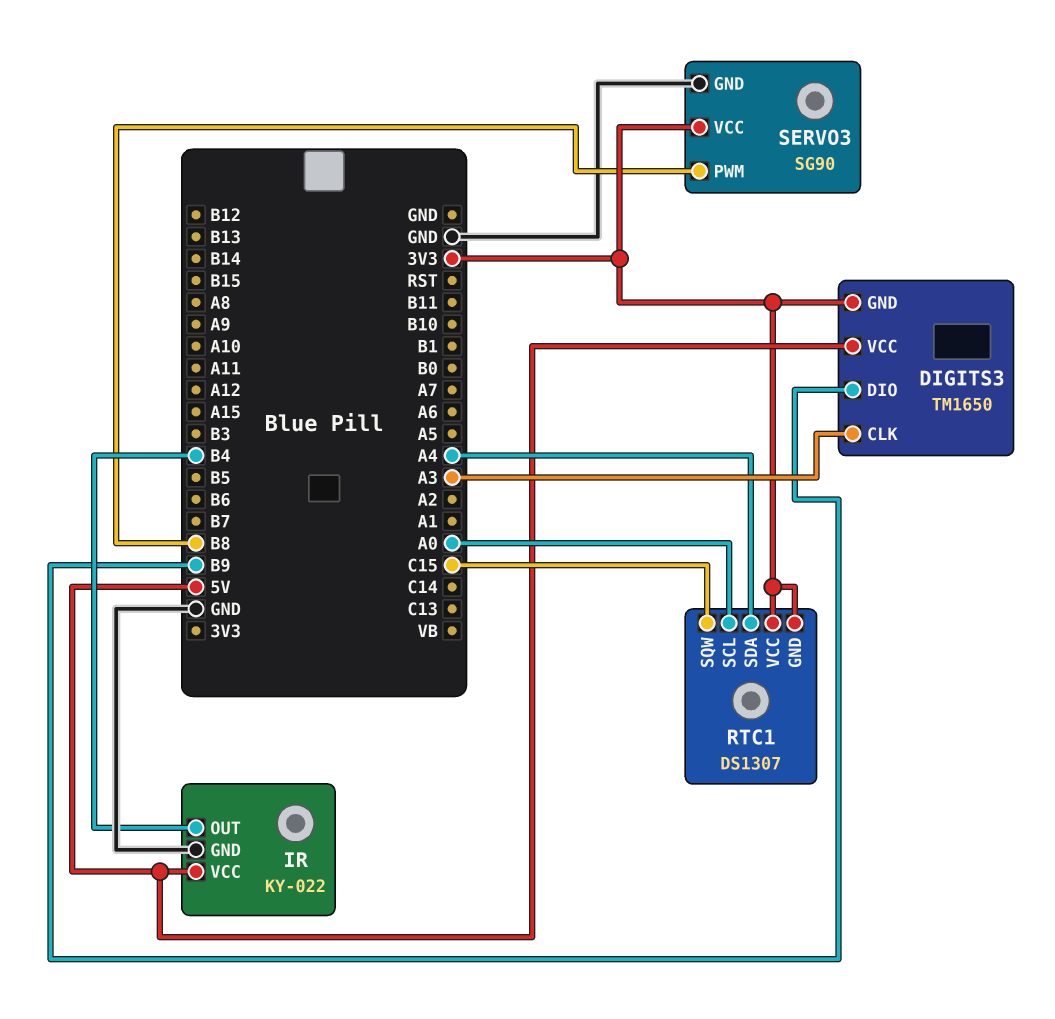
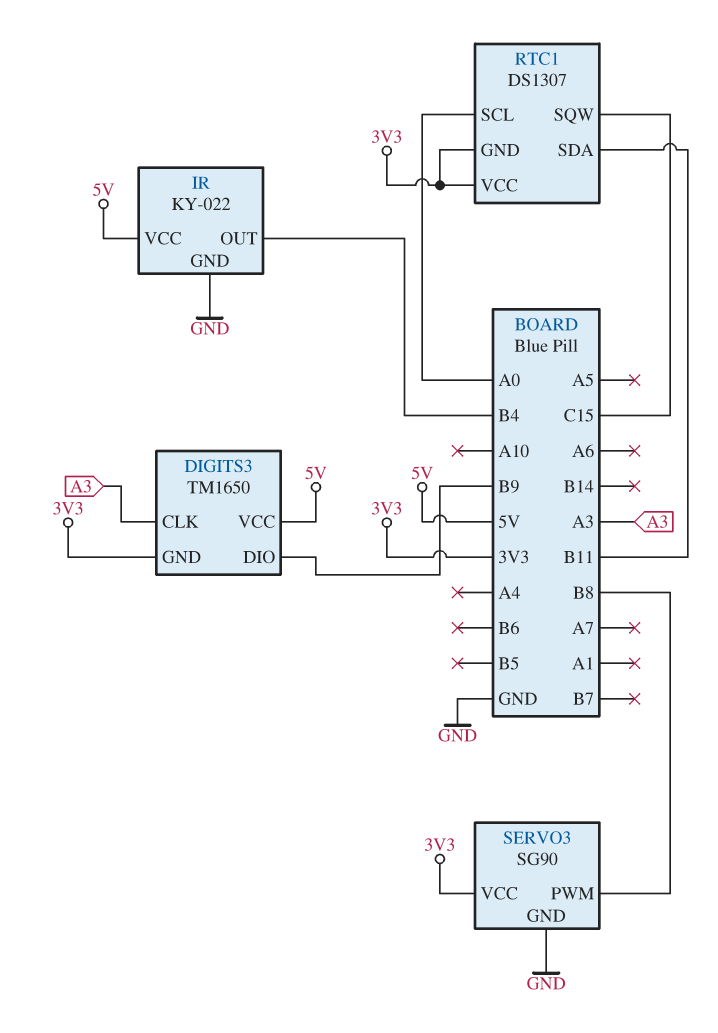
RTC1 pin SDA: A4 -> B11

